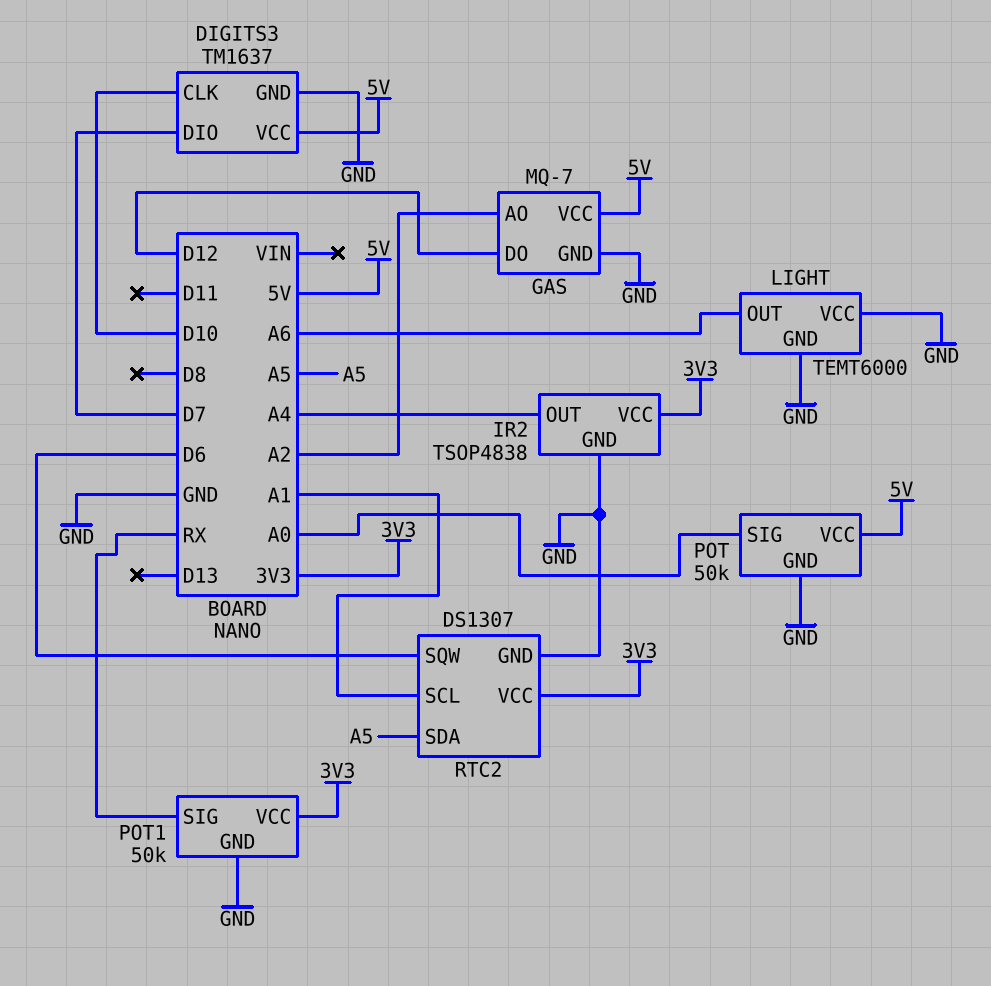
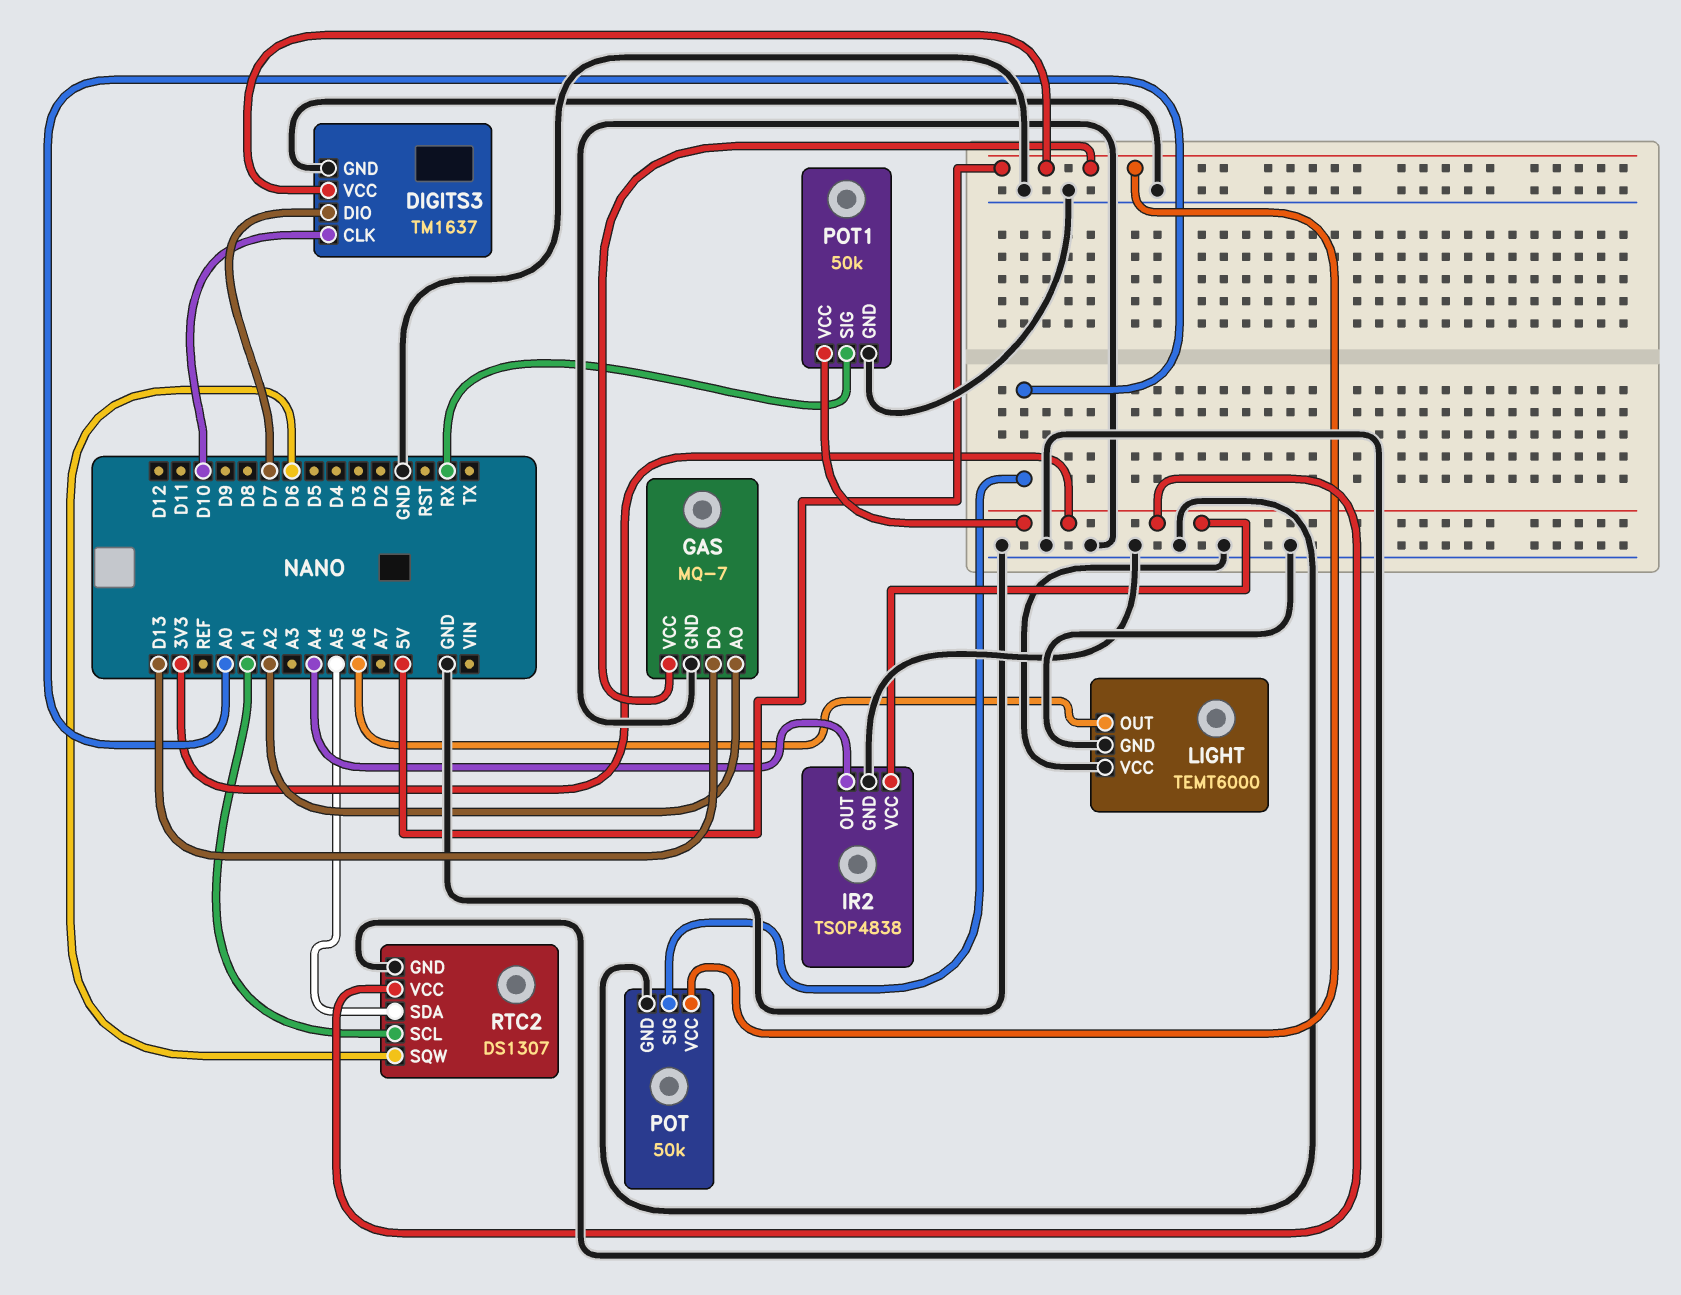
GAS pin DO: D12 -> D13

